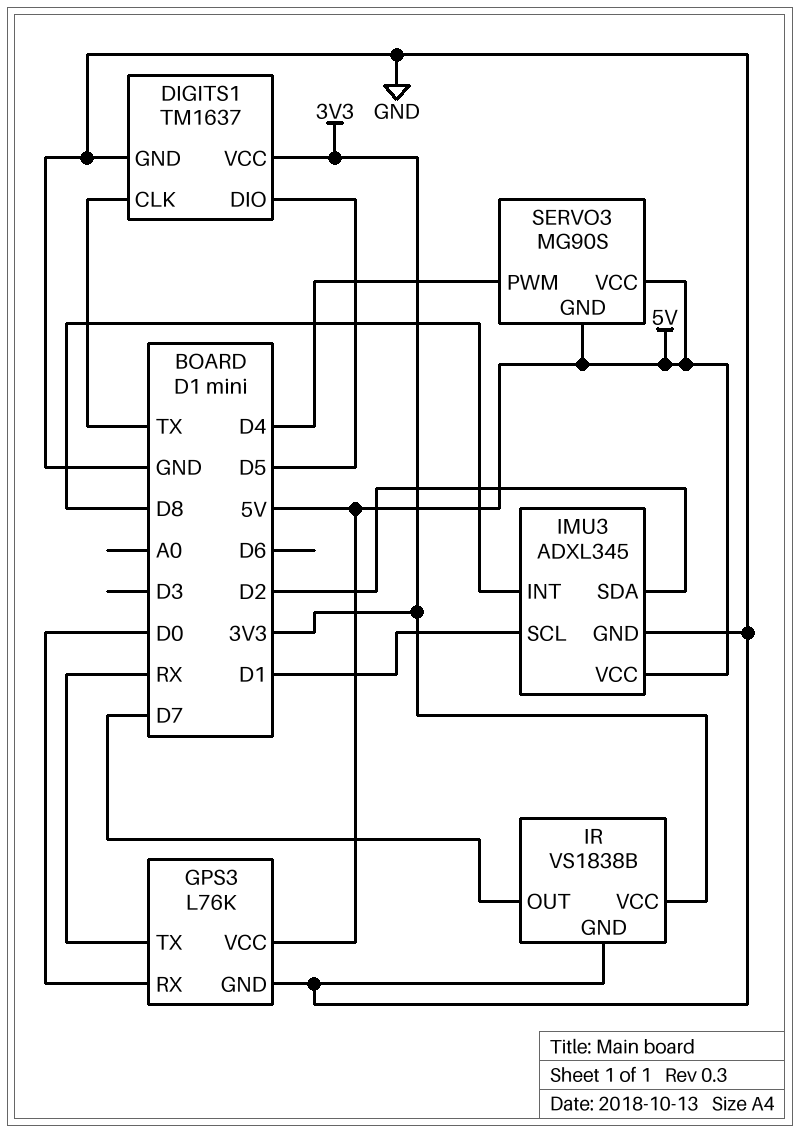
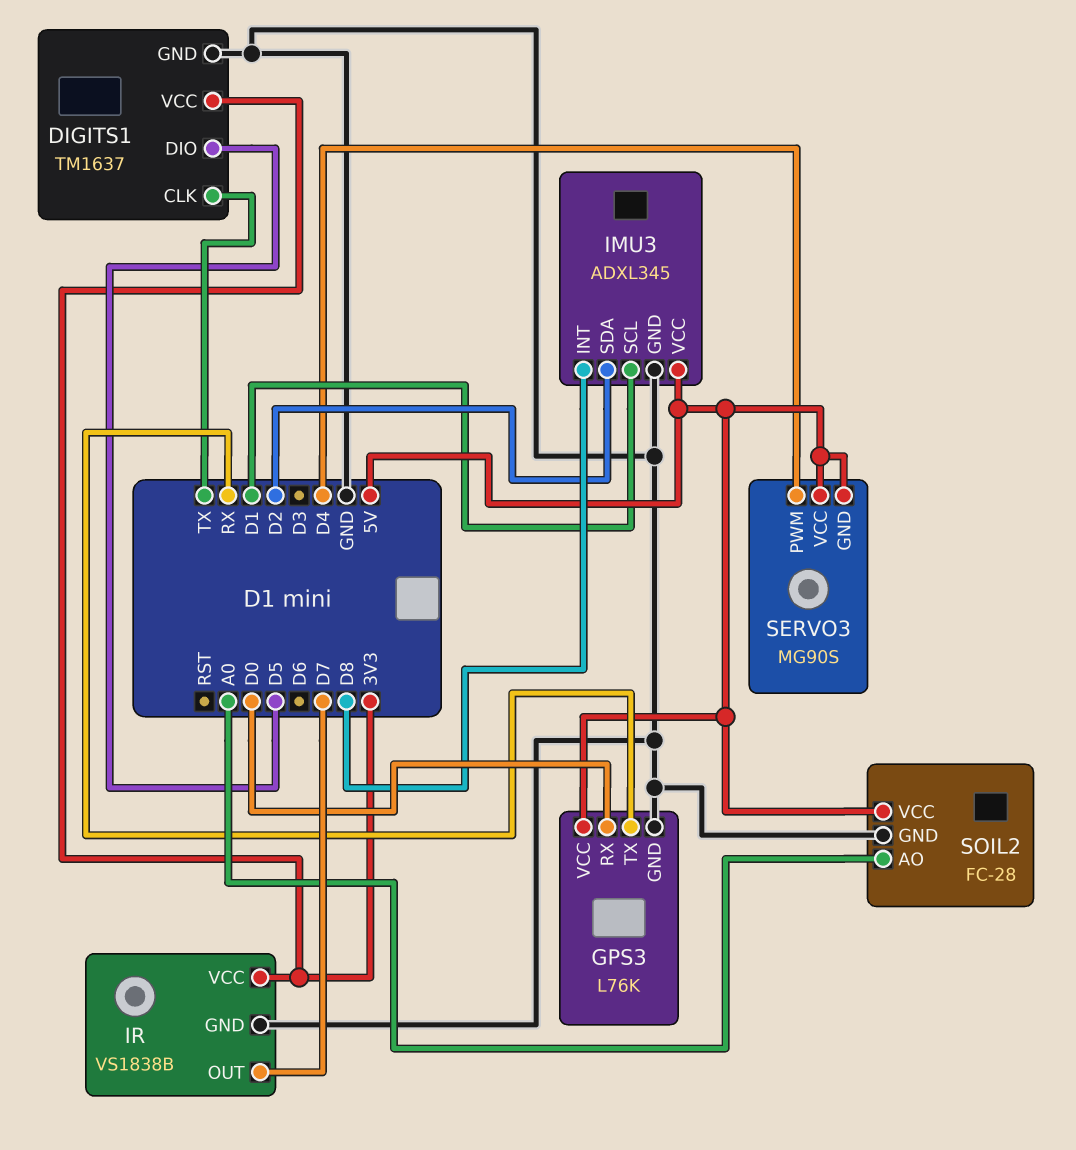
SOIL2: none -> FC-28
SOIL2 pin AO: none -> A0
SOIL2 pin GND: none -> GND
SOIL2 pin VCC: none -> 5V

